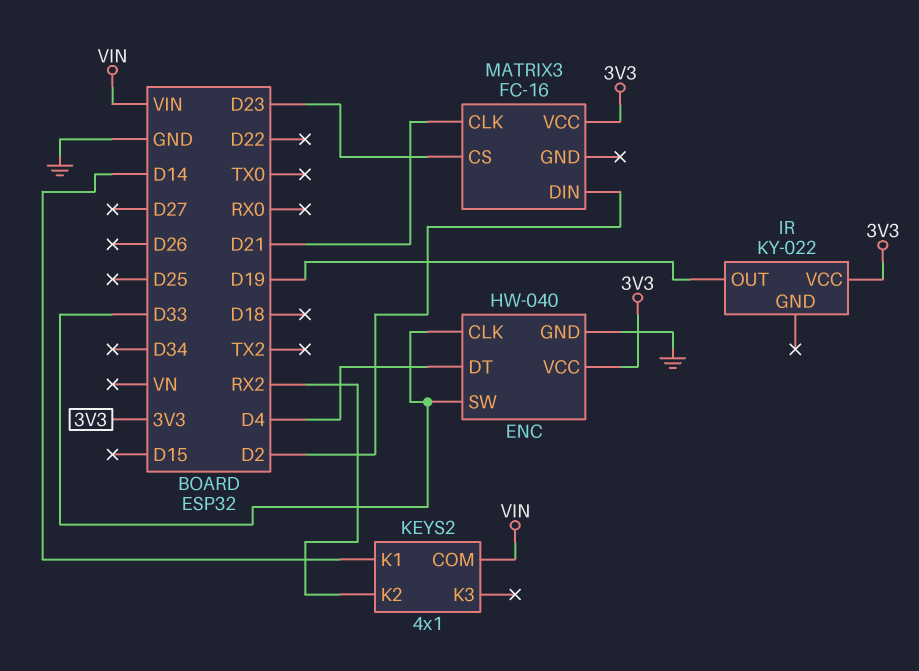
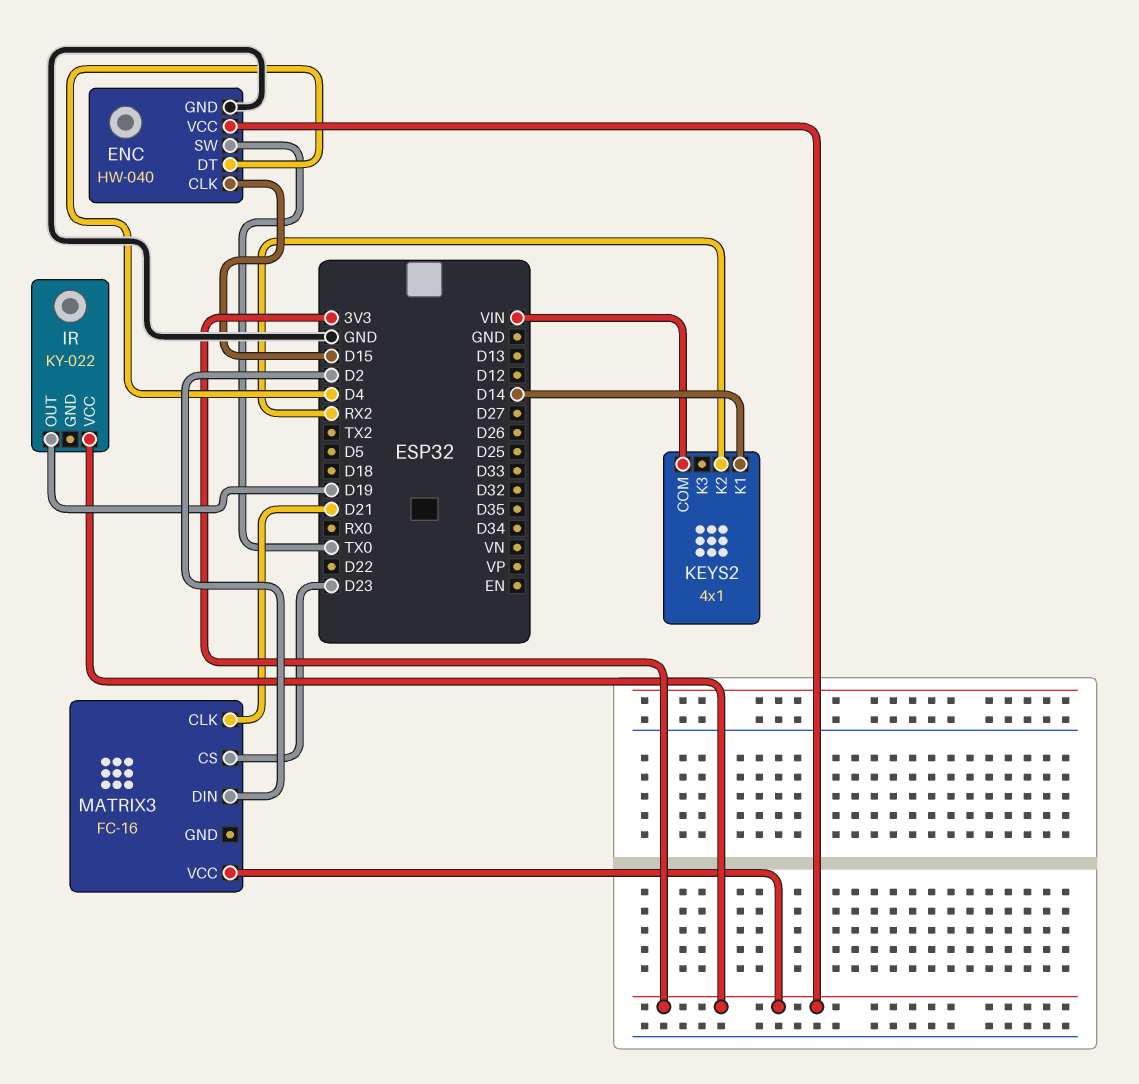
ENC pin CLK: D33 -> D15
ENC pin SW: D33 -> TX0

